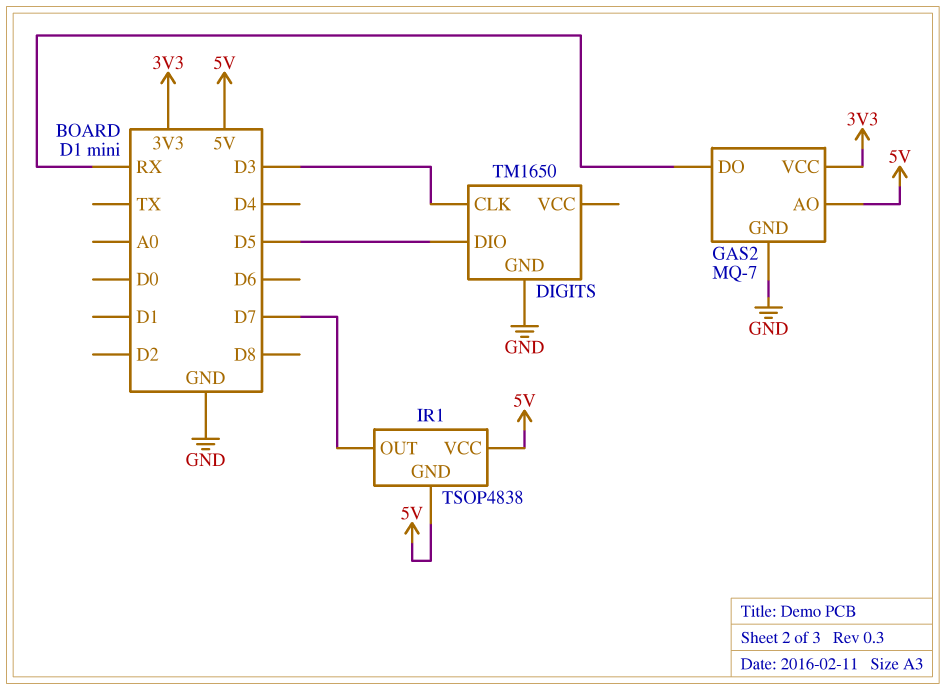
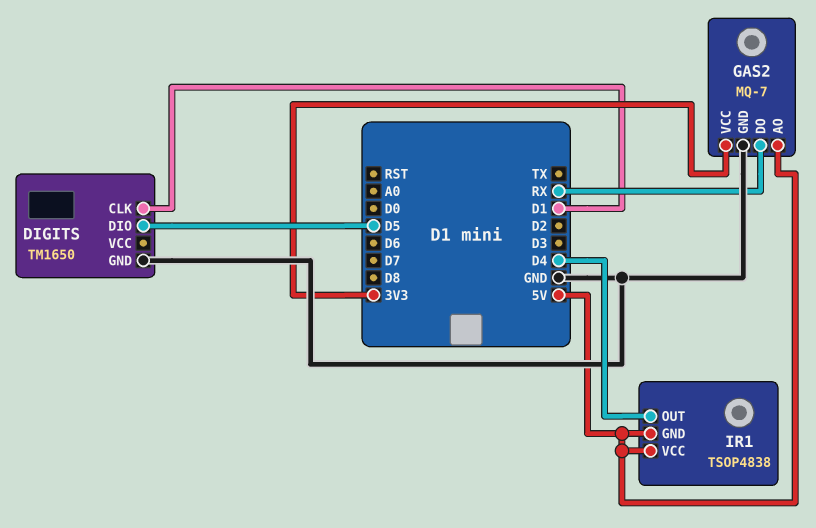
DIGITS pin CLK: D3 -> D1
IR1 pin OUT: D7 -> D4

